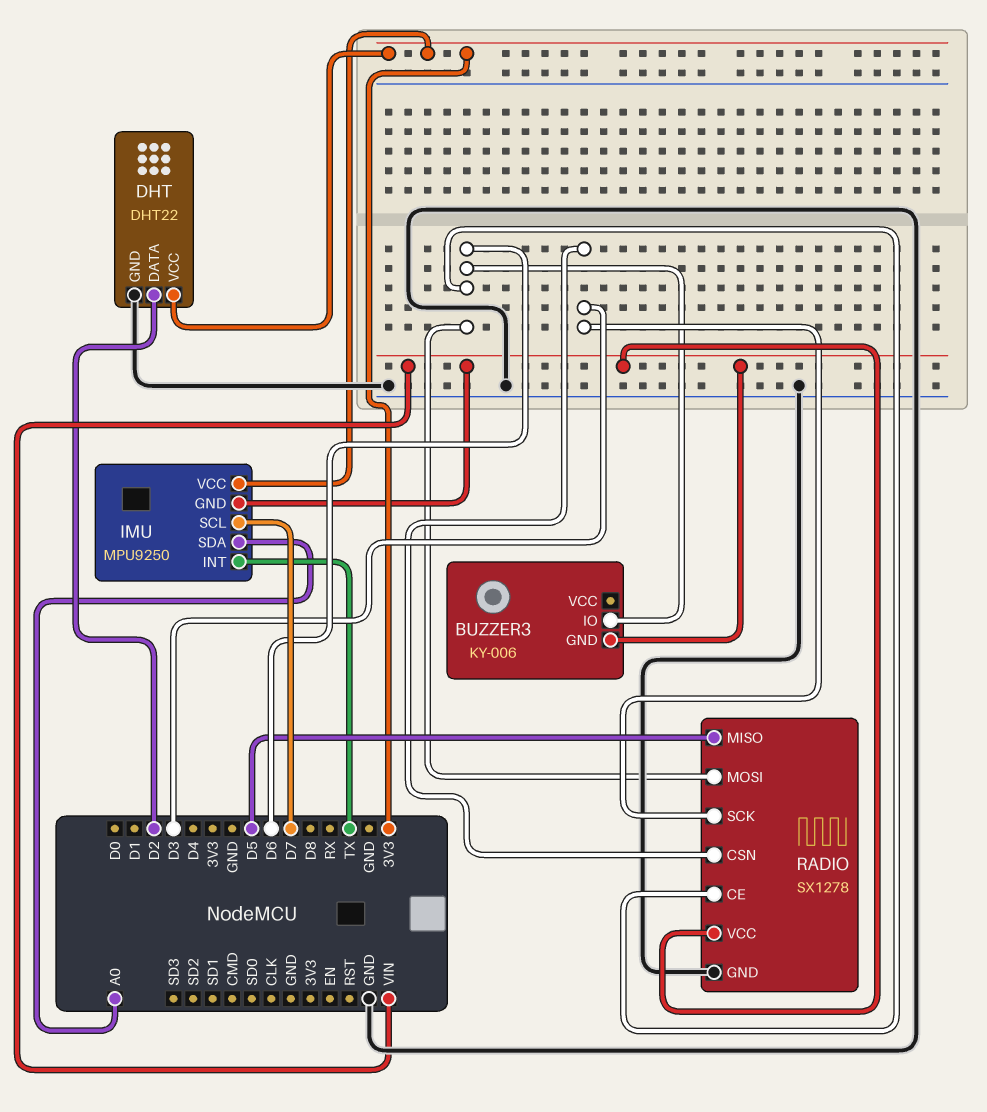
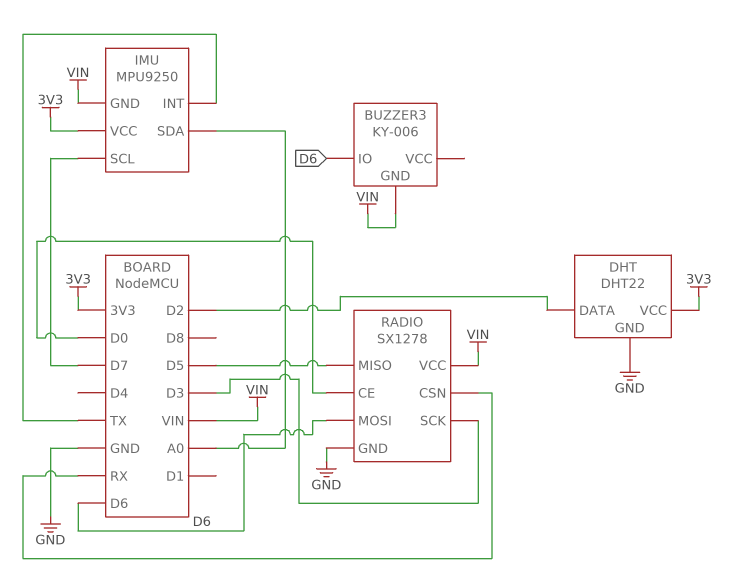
RADIO pin CE: D6 -> D0
RADIO pin CSN: D3 -> RX

